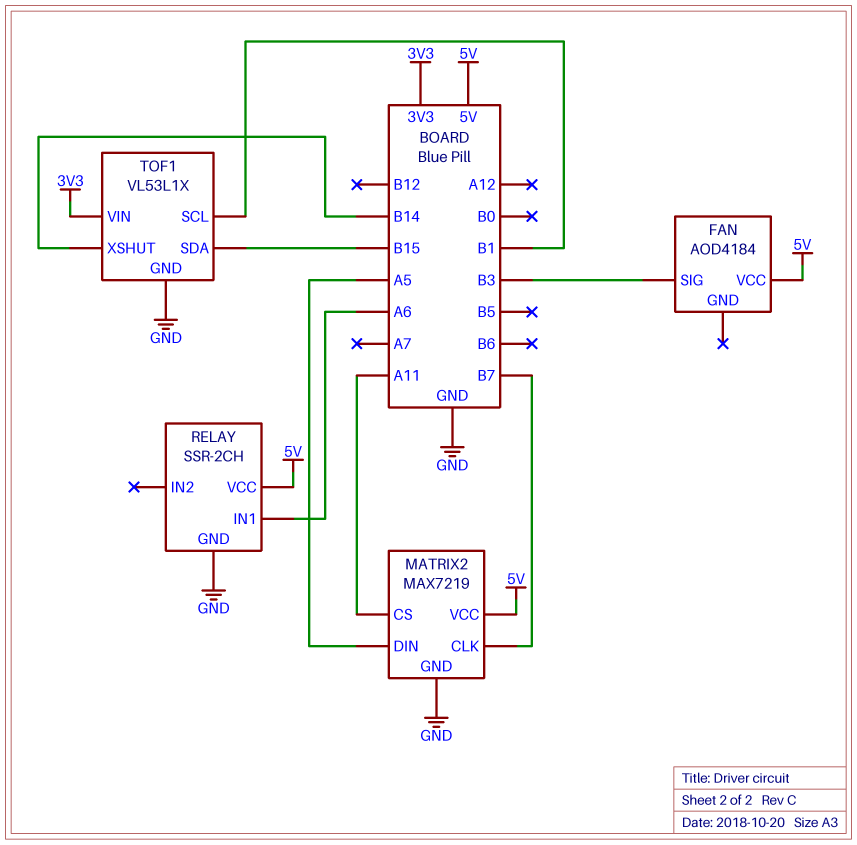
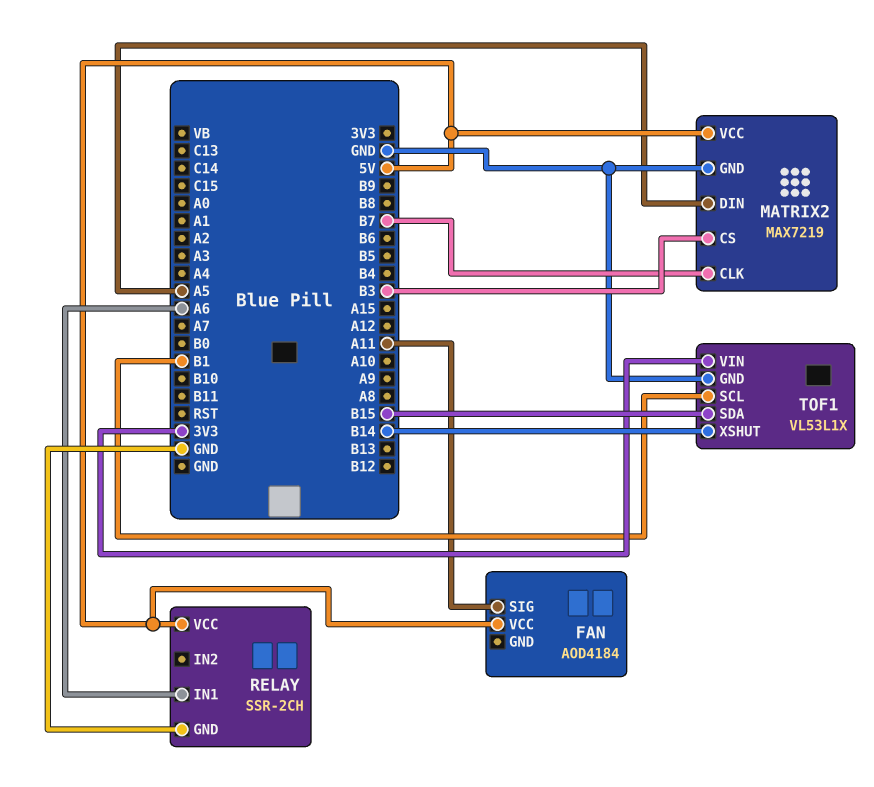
FAN pin SIG: B3 -> A11
MATRIX2 pin CS: A11 -> B3

